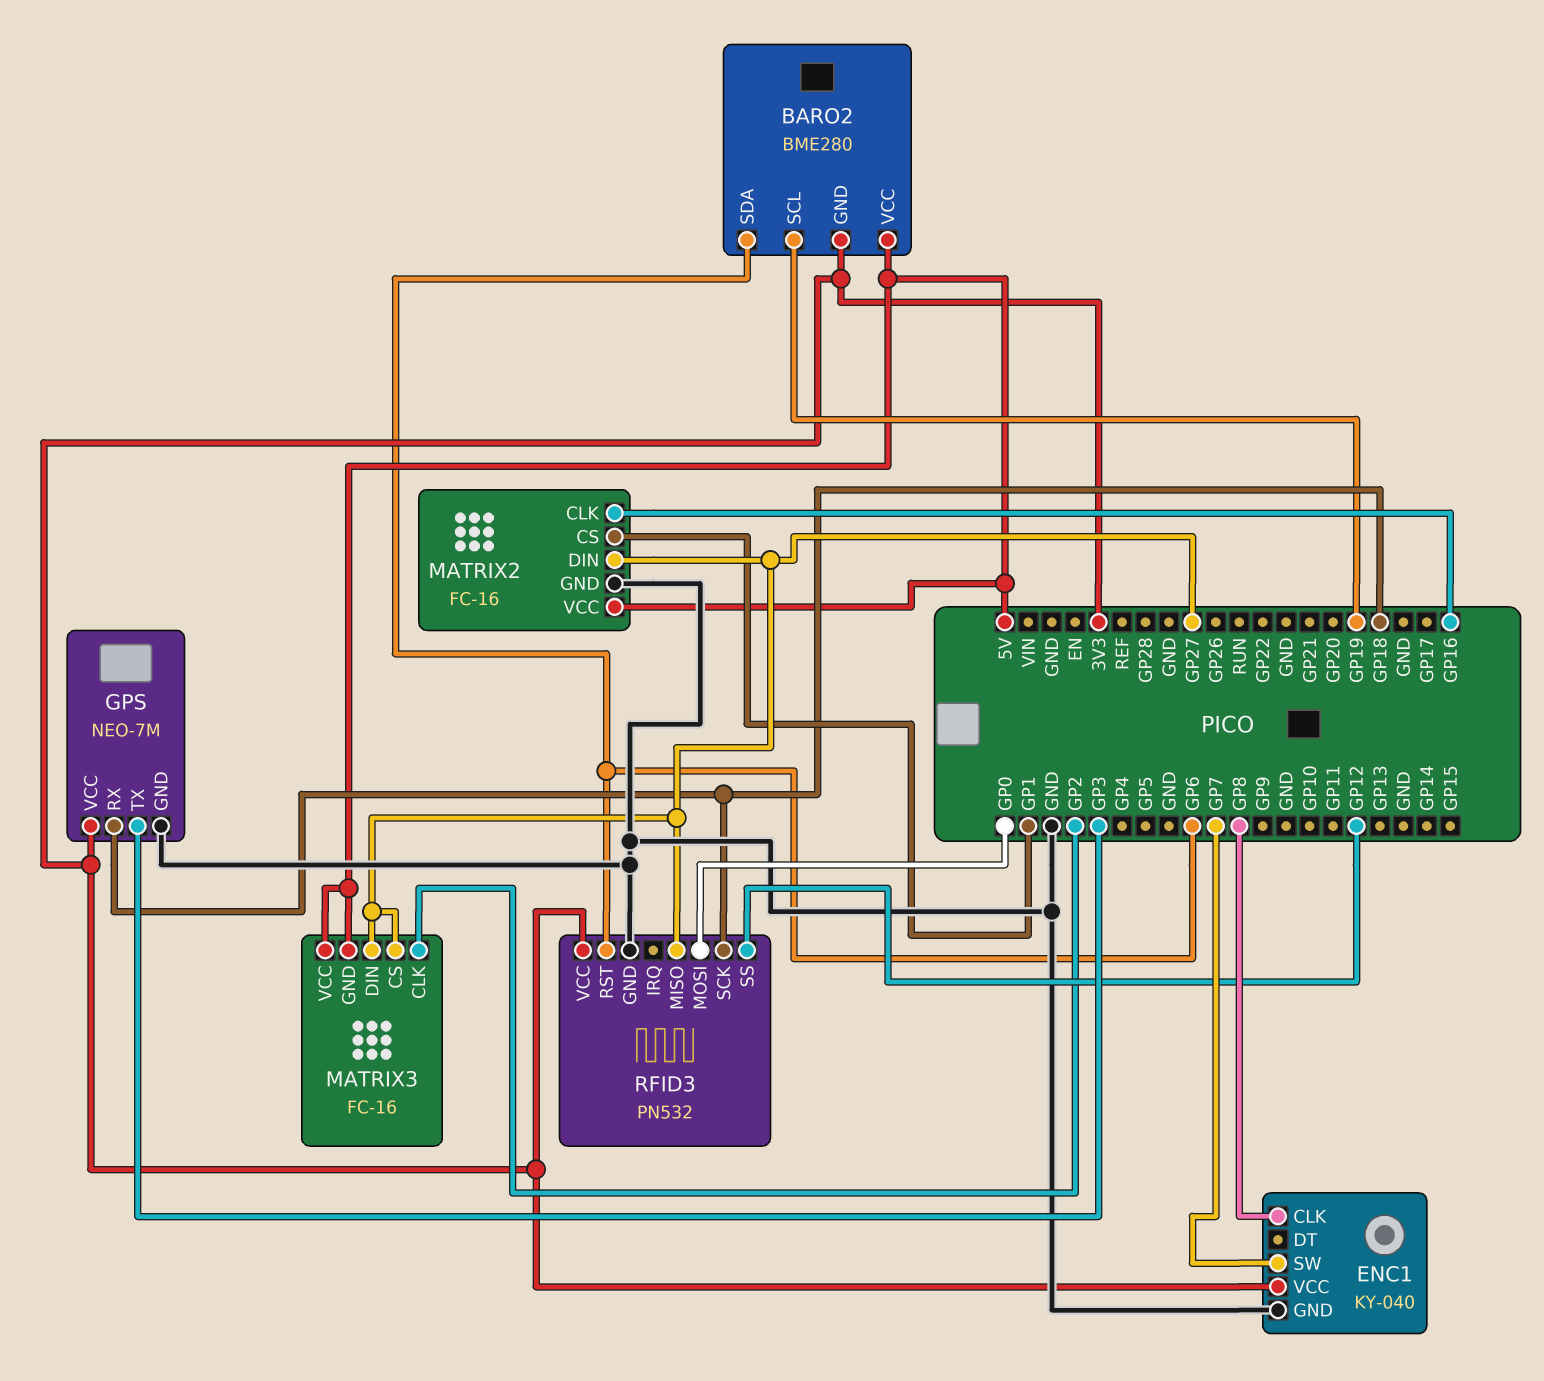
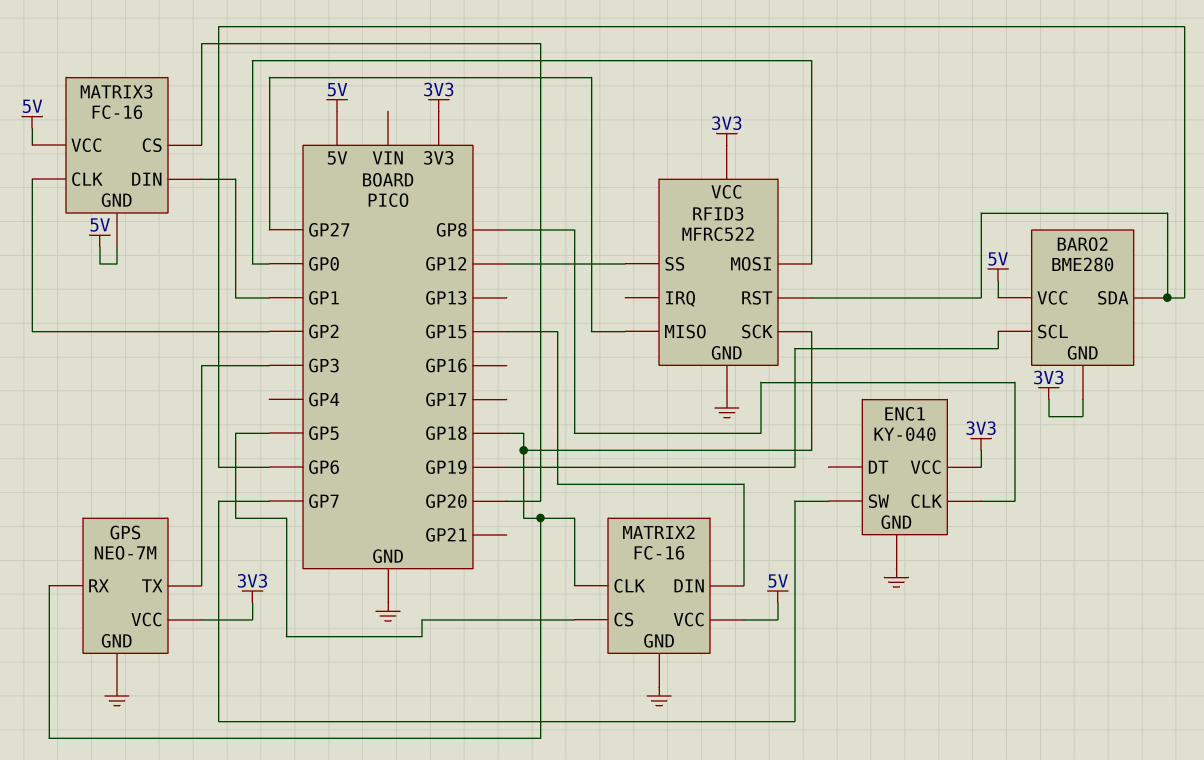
MATRIX2 pin CLK: GP16 -> GP18
MATRIX2 pin CS: GP1 -> GP5
MATRIX2 pin DIN: GP27 -> GP15
MATRIX3 pin CS: GP27 -> GP20
MATRIX3 pin DIN: GP27 -> GP1
RFID3: PN532 -> MFRC522

